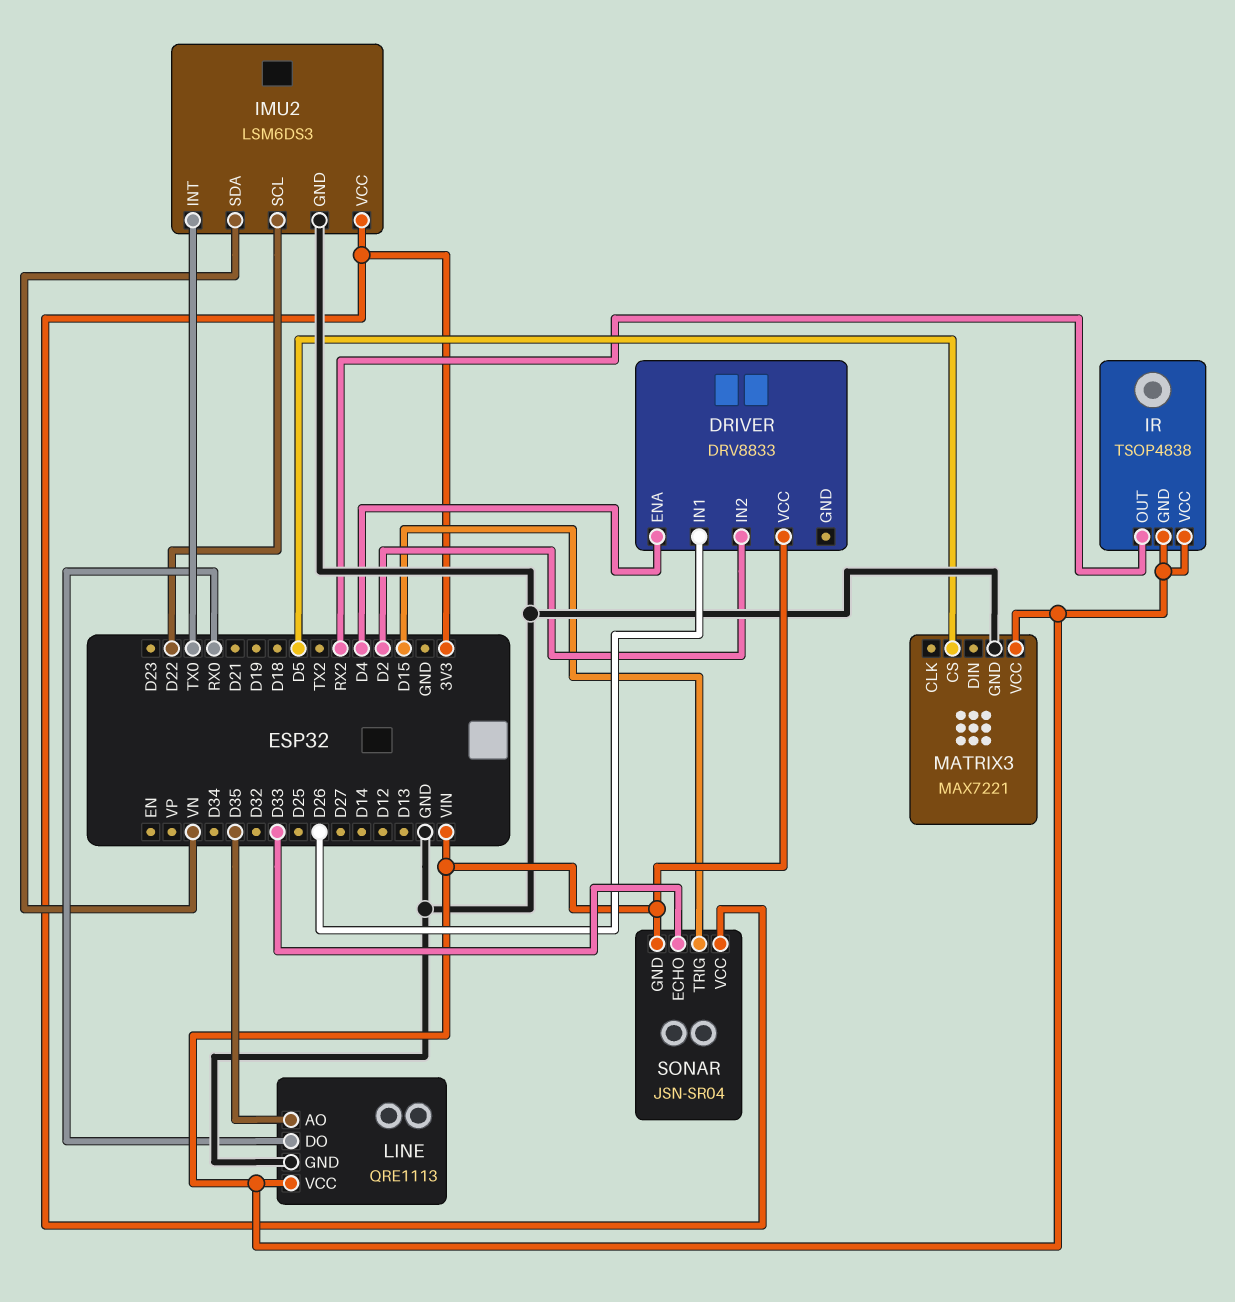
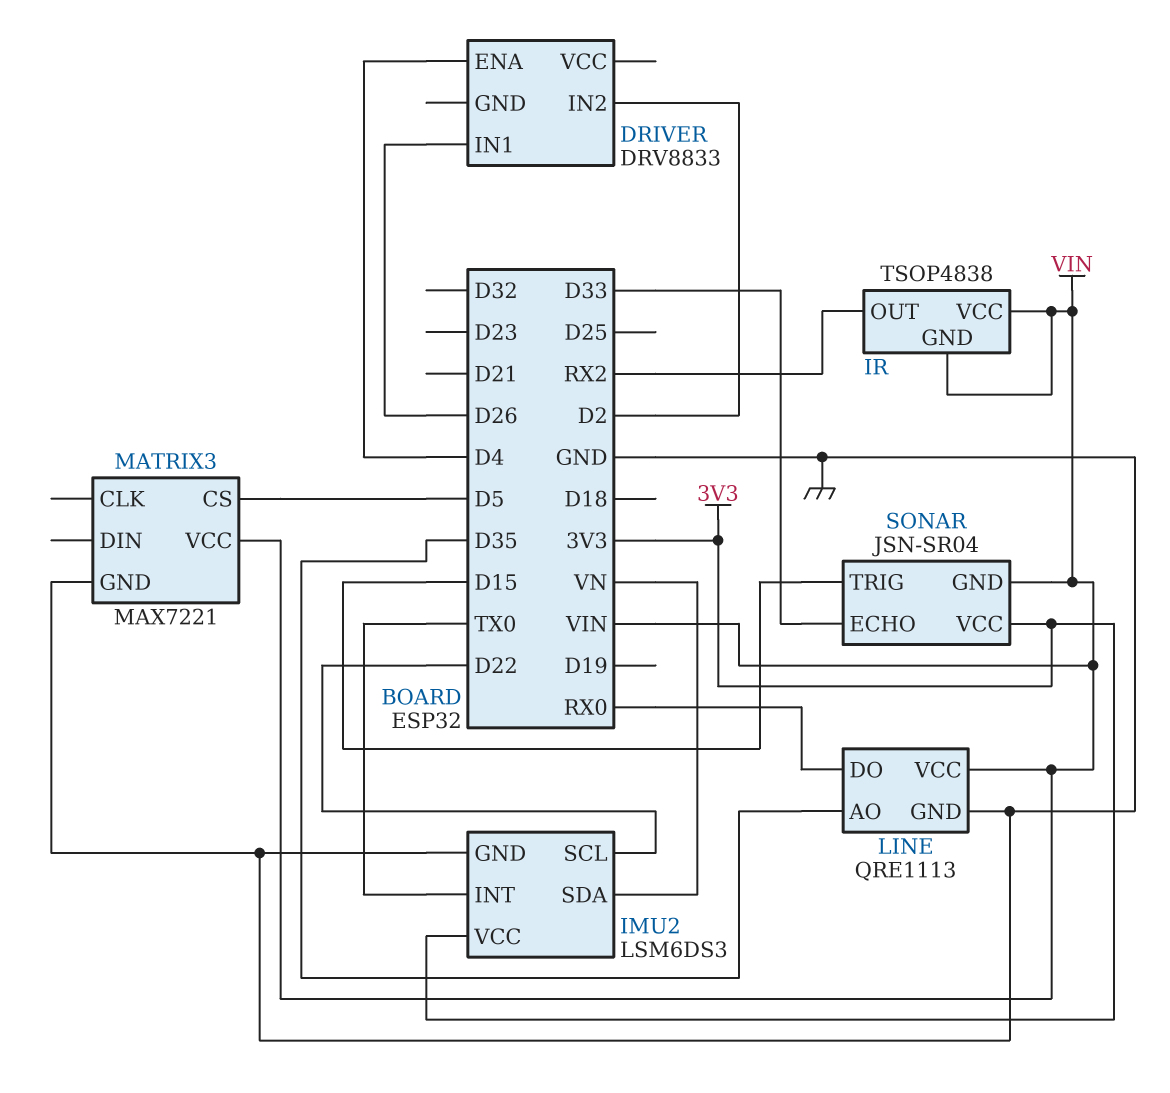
DRIVER pin VCC: VIN -> none

